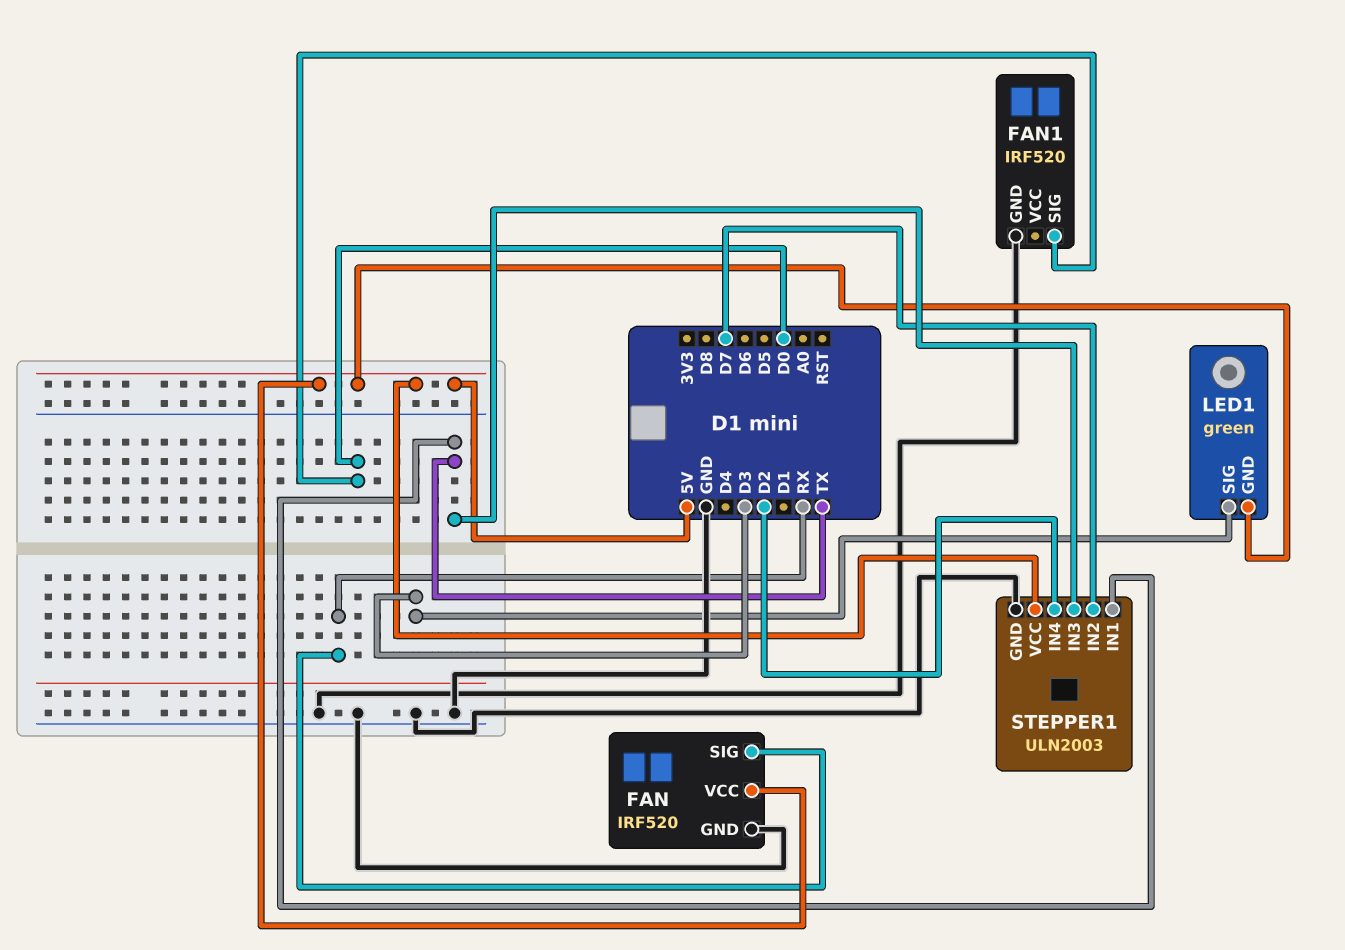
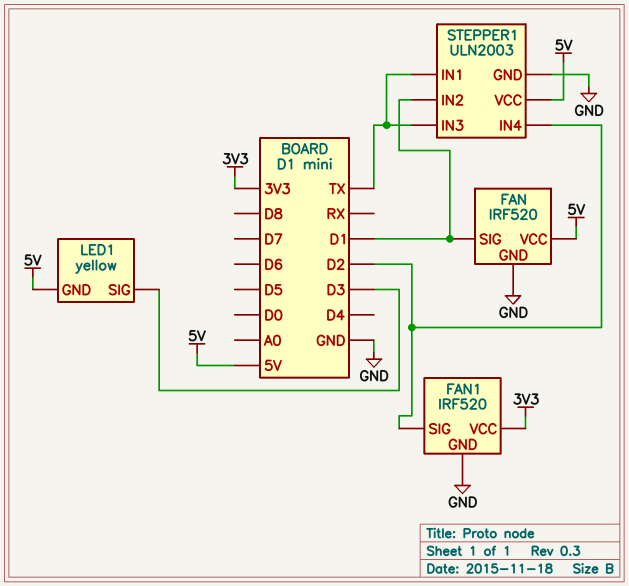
FAN pin SIG: RX -> D1
FAN1 pin SIG: D0 -> D2
FAN1 pin VCC: none -> 3V3
LED1: green -> yellow
STEPPER1 pin IN2: D7 -> D1

